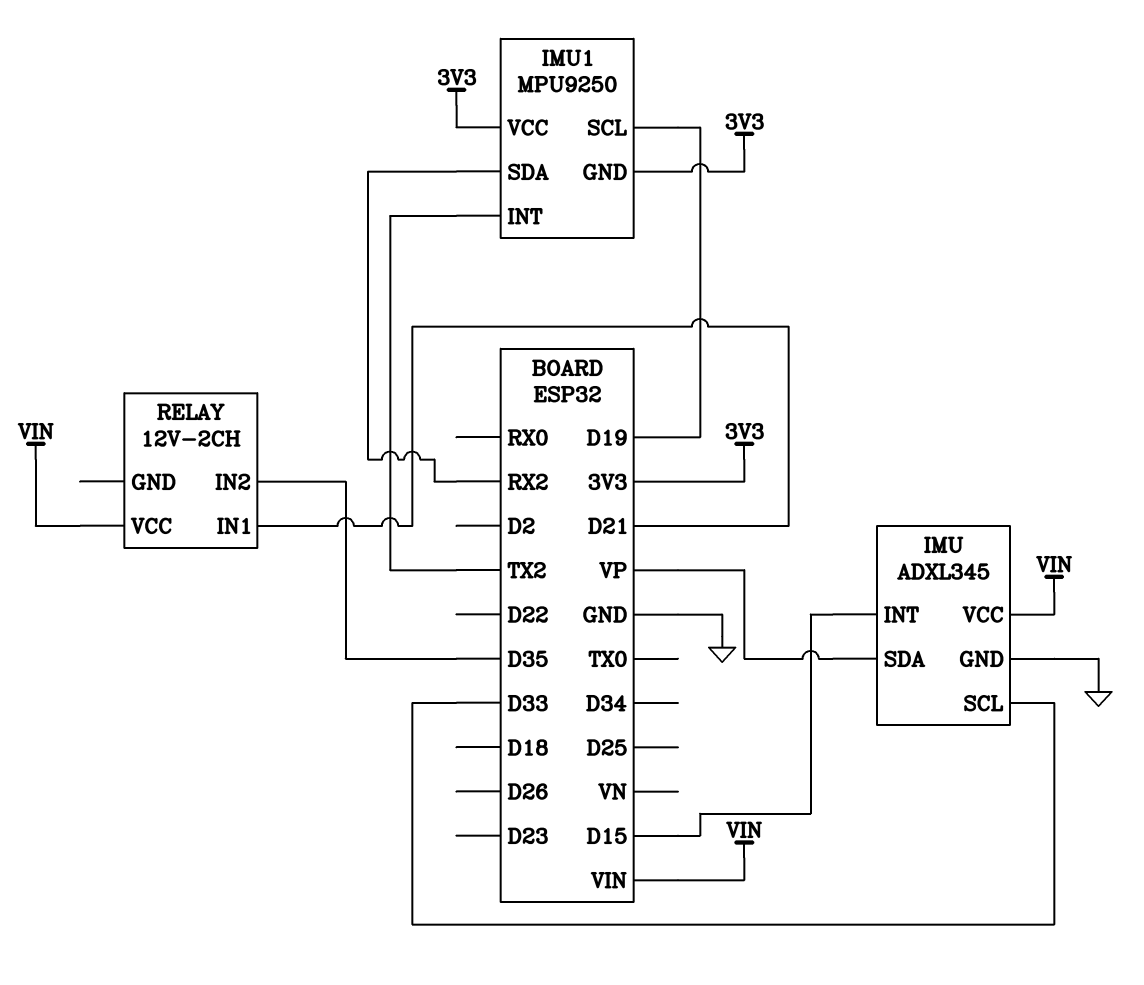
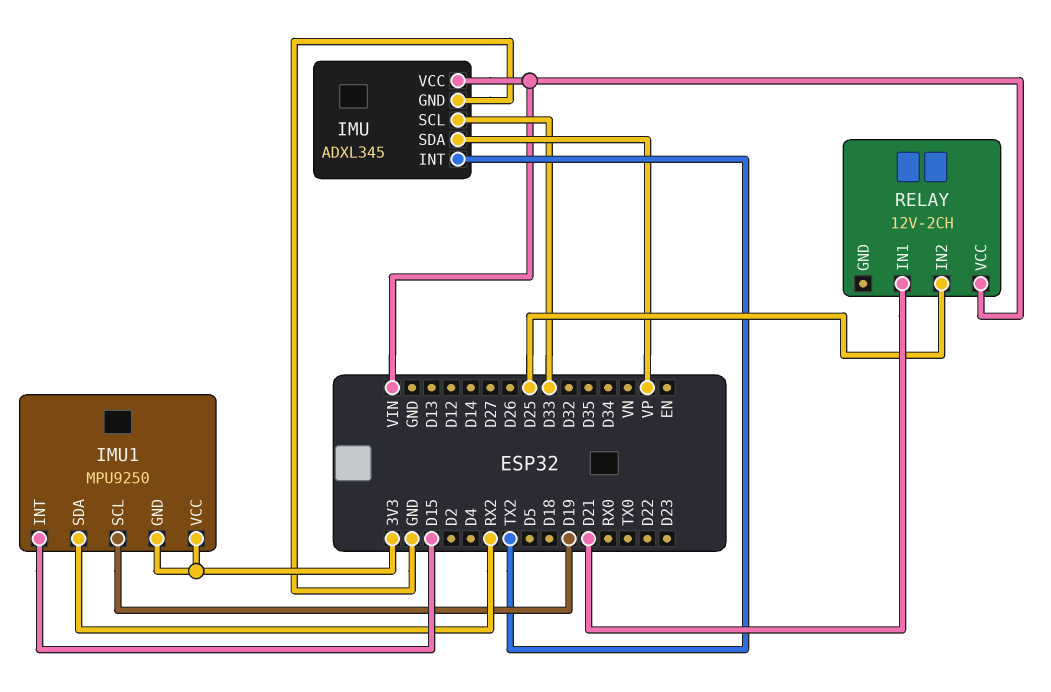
IMU pin INT: D15 -> TX2
IMU1 pin INT: TX2 -> D15
RELAY pin IN2: D35 -> D25

